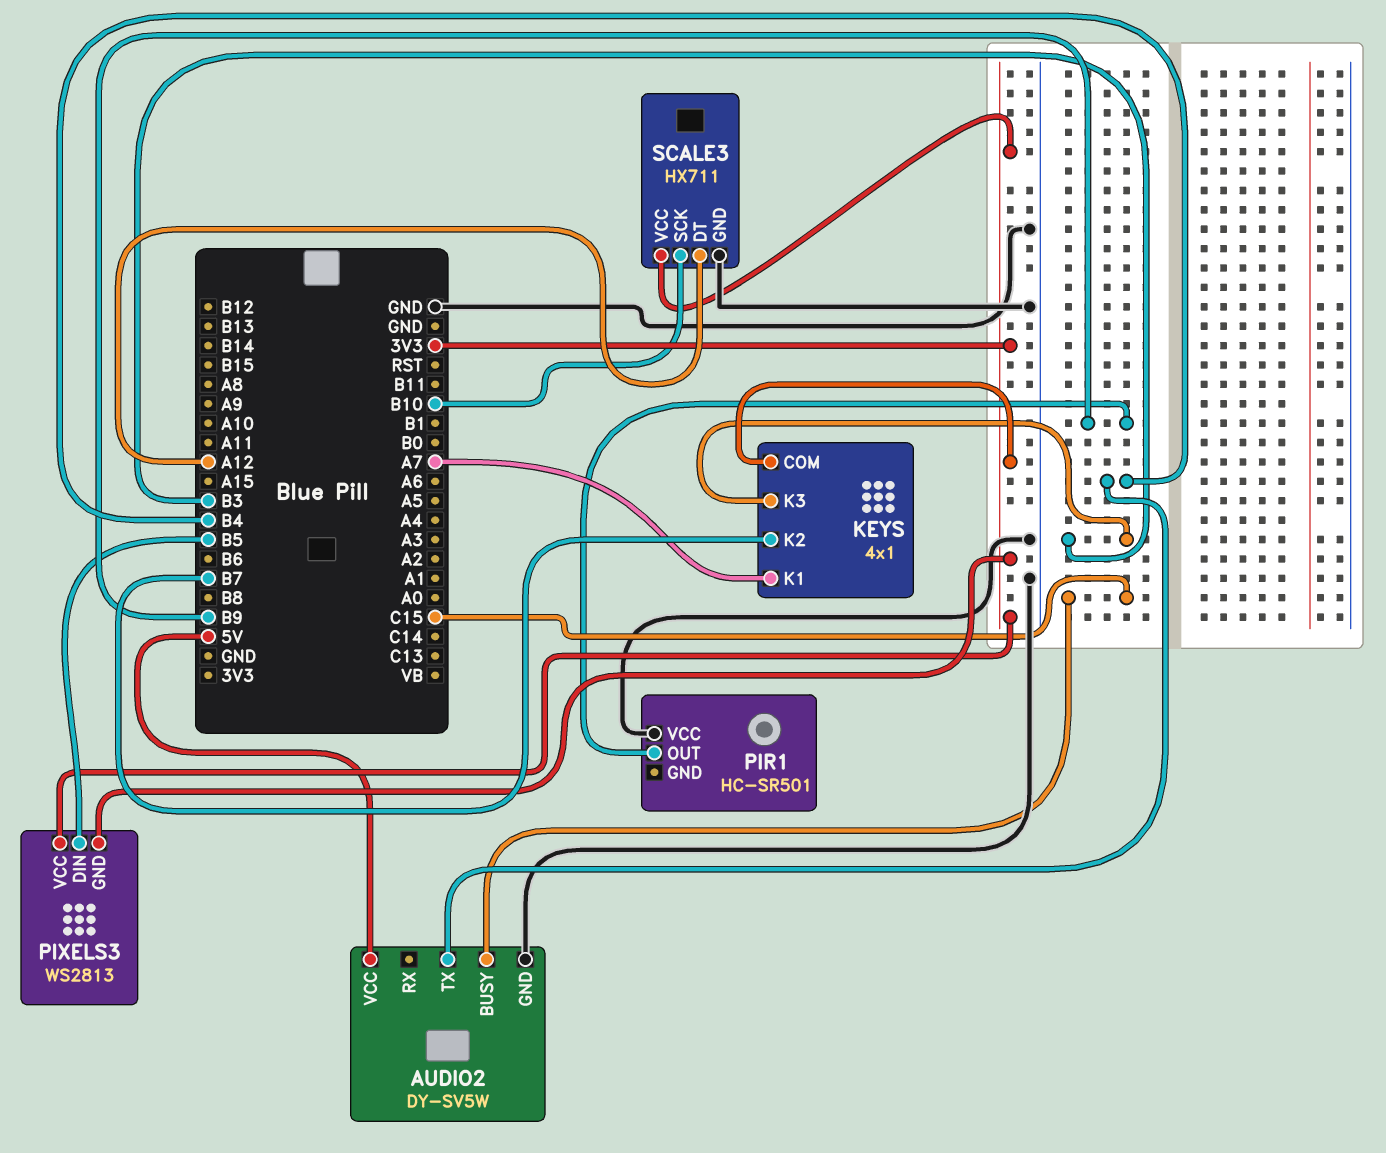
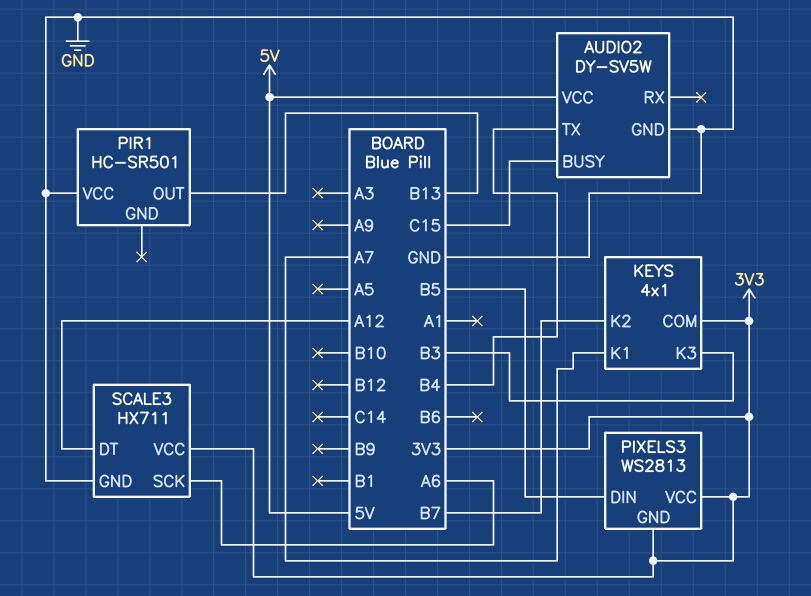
PIR1 pin OUT: B9 -> B13
SCALE3 pin SCK: B10 -> A6

